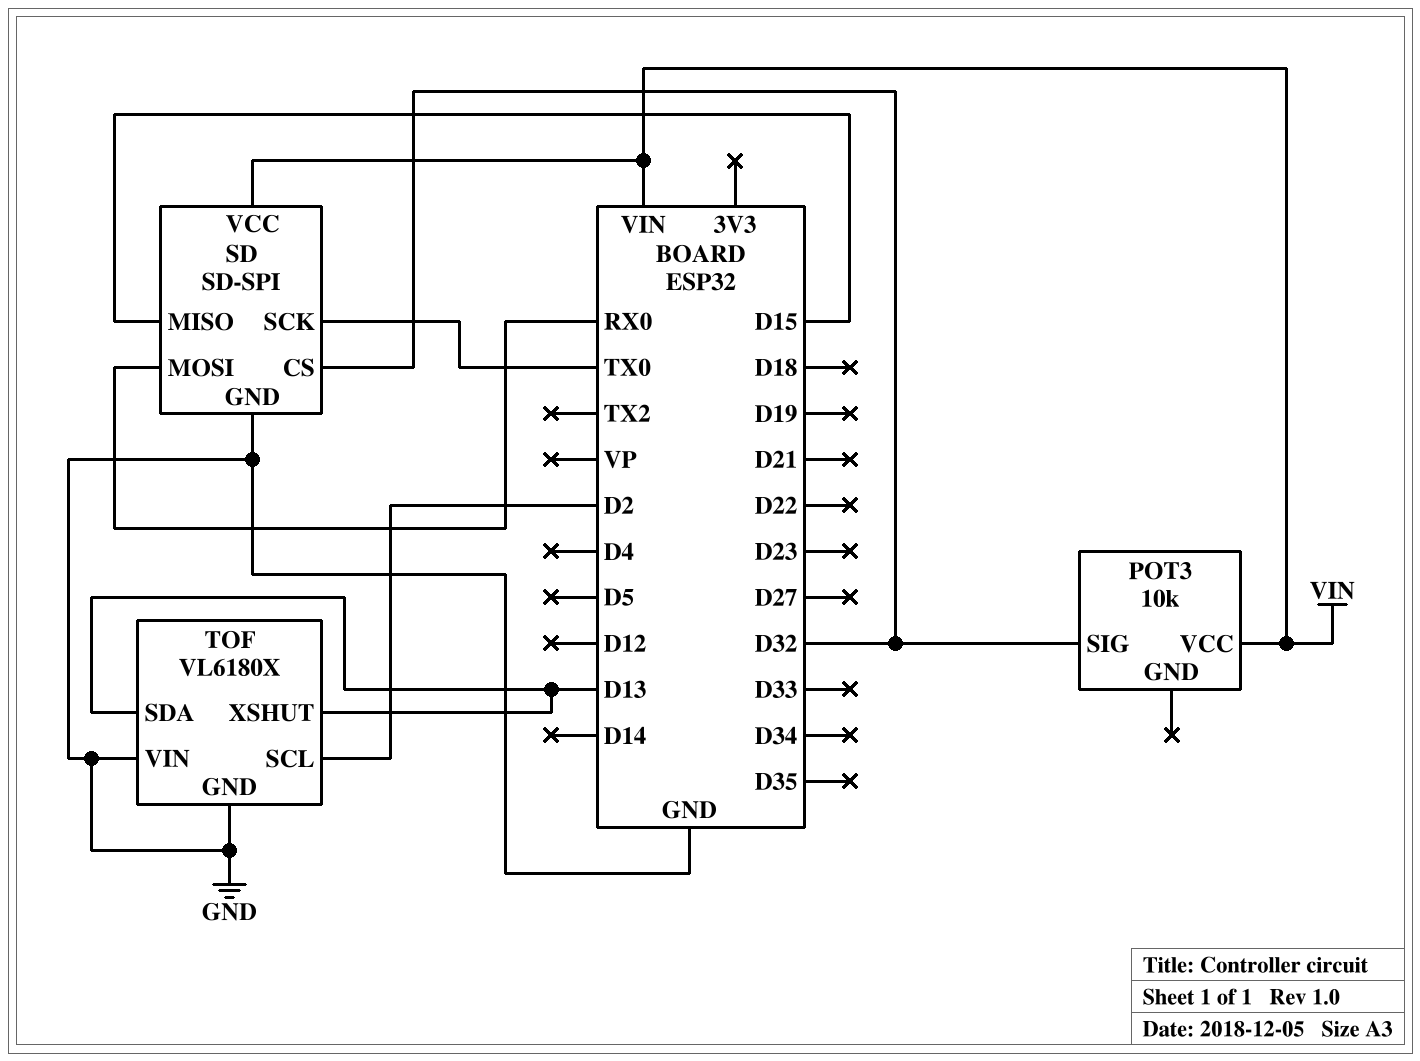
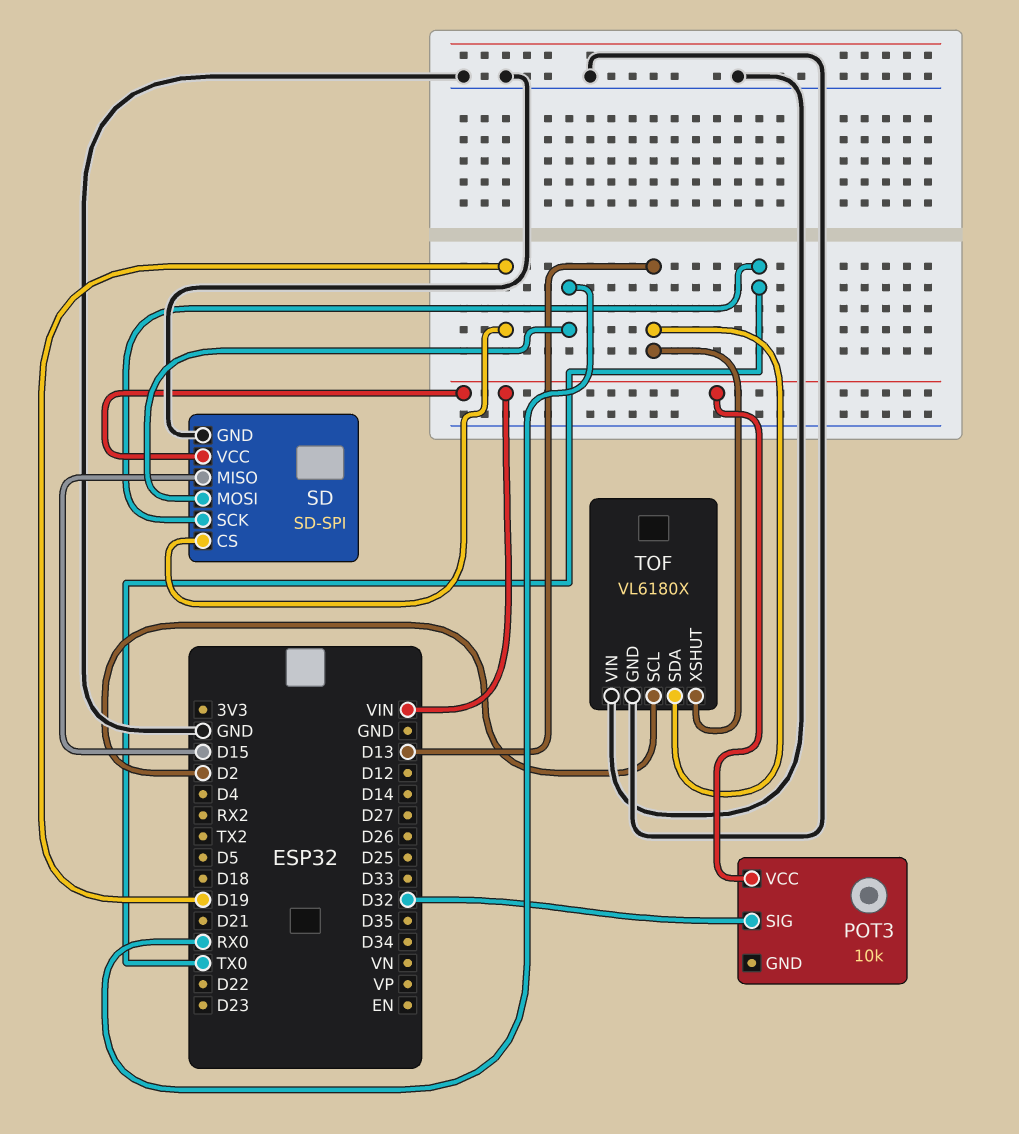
SD pin CS: D32 -> D19

